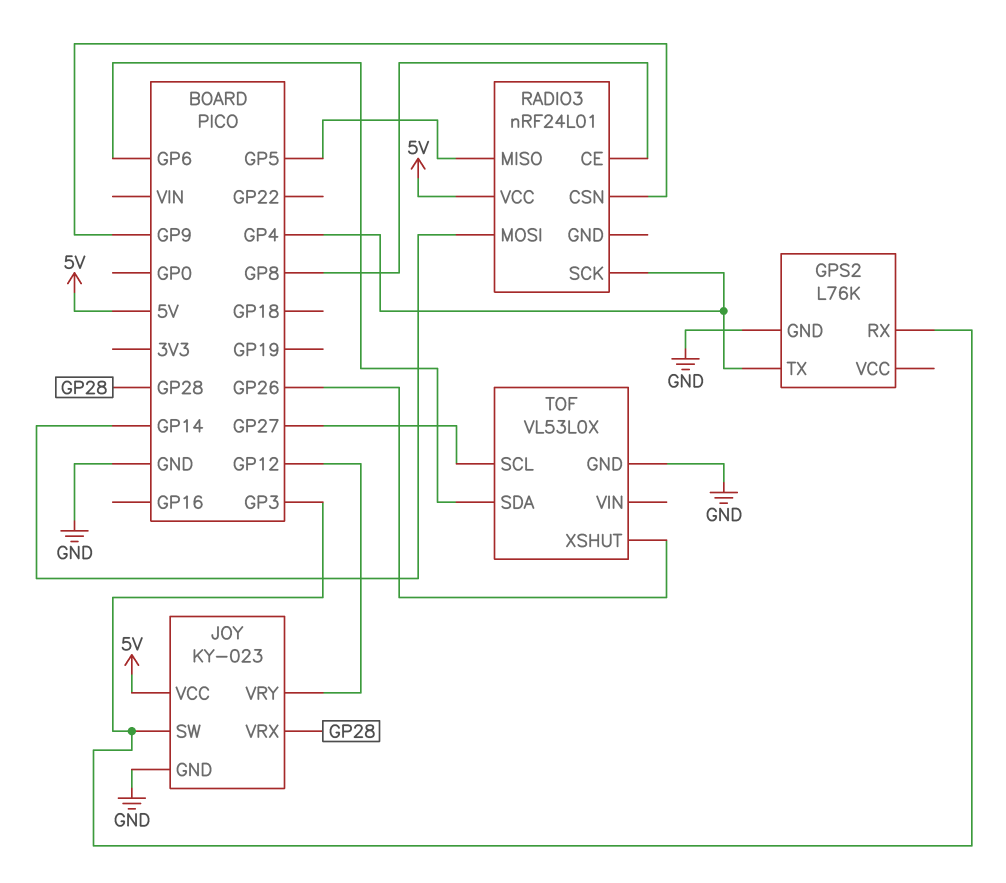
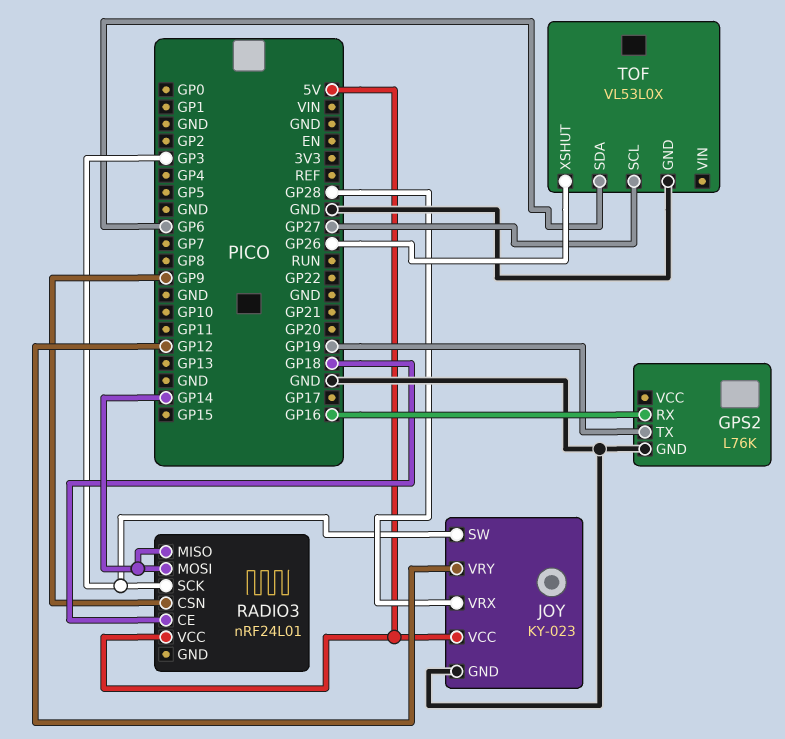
GPS2 pin RX: GP3 -> GP16
GPS2 pin TX: GP4 -> GP19
RADIO3 pin CE: GP8 -> GP18
RADIO3 pin MISO: GP5 -> GP14
RADIO3 pin SCK: GP4 -> GP3

